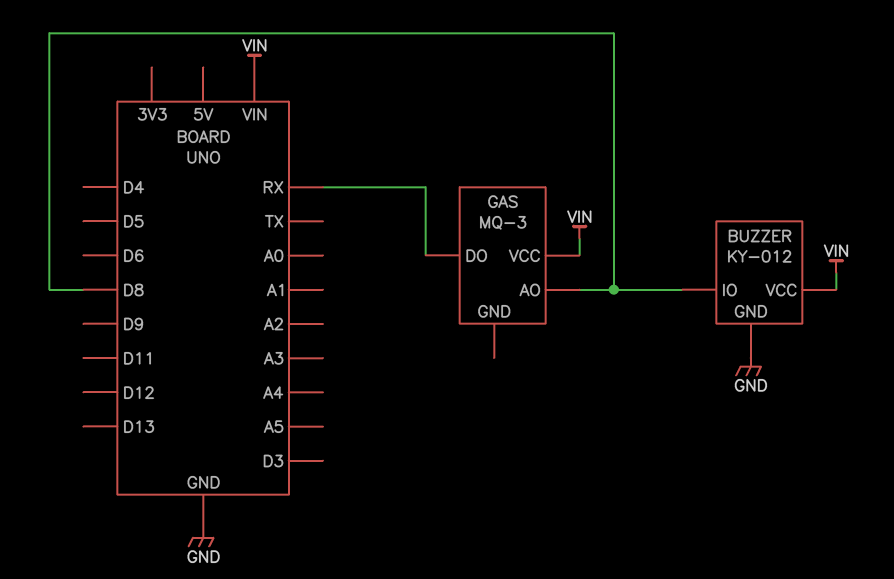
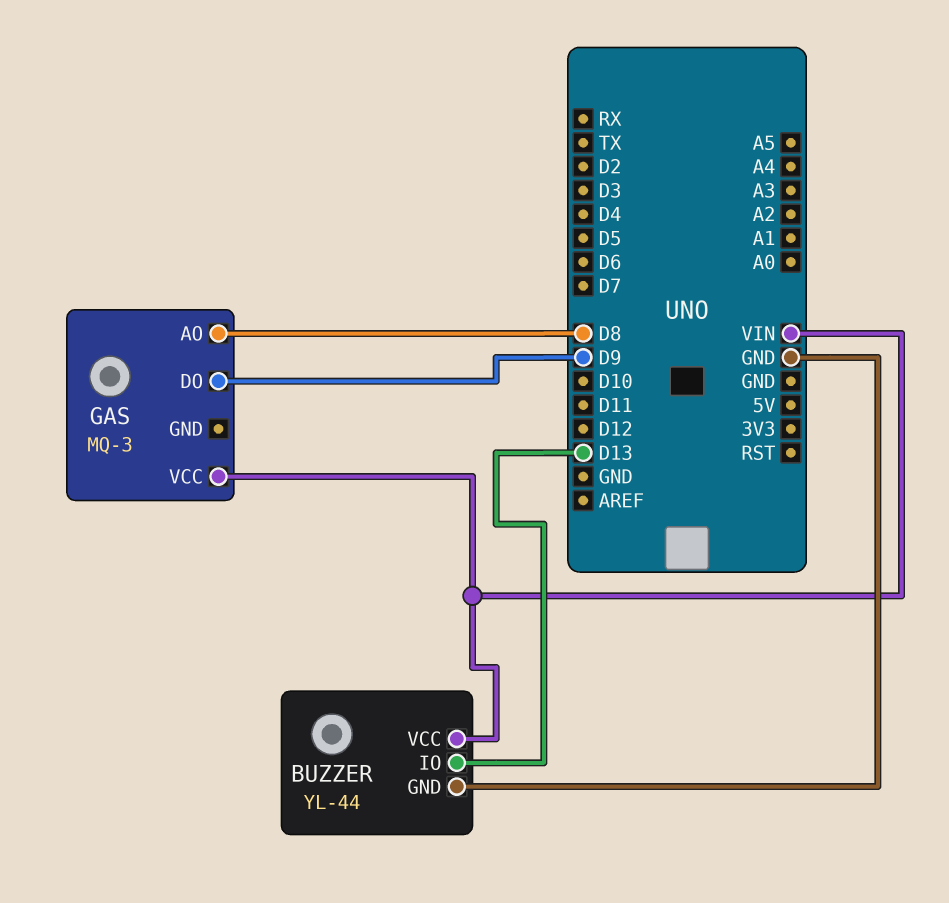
BUZZER: KY-012 -> YL-44
BUZZER pin IO: D8 -> D13
GAS pin DO: RX -> D9

